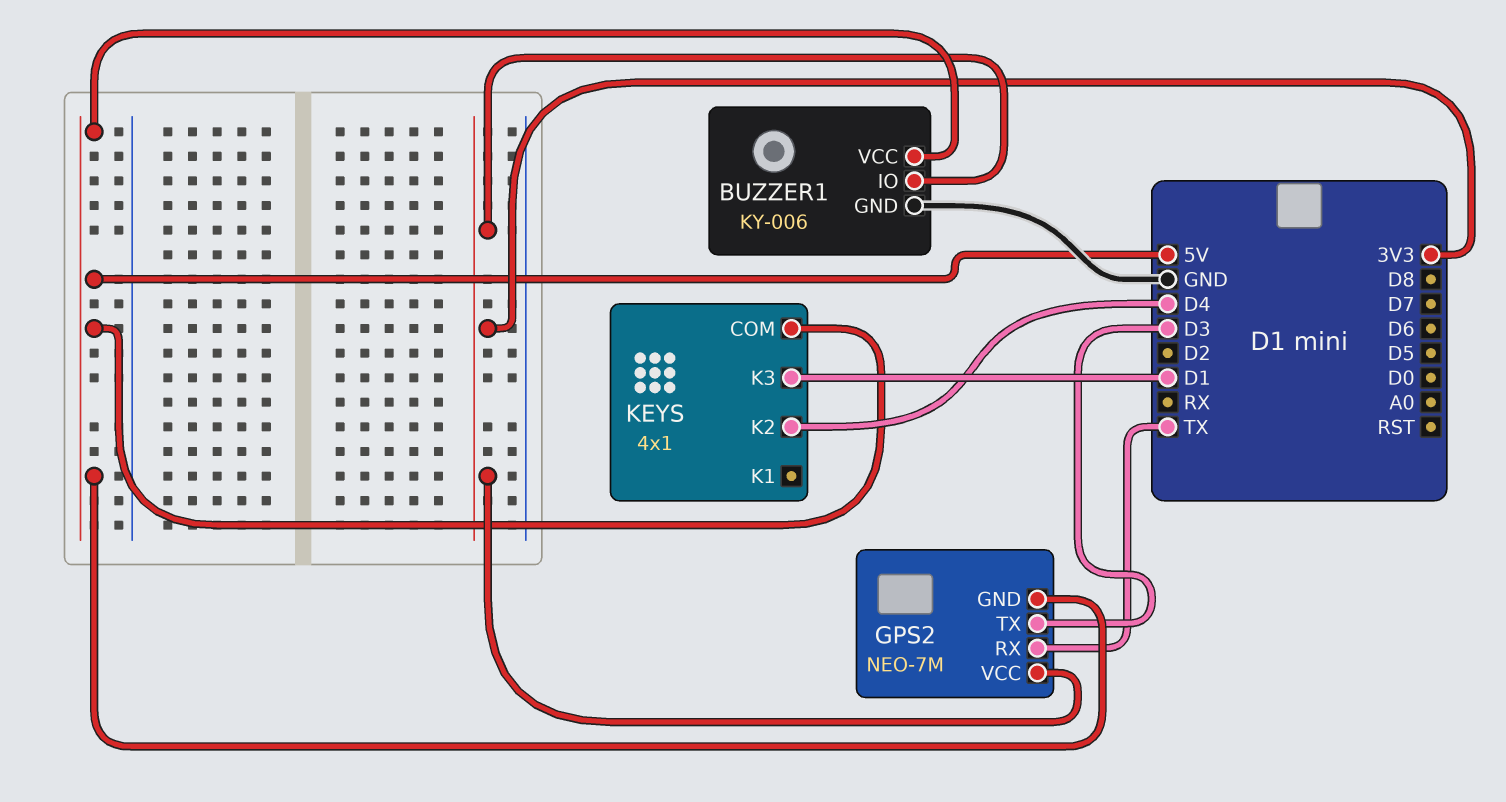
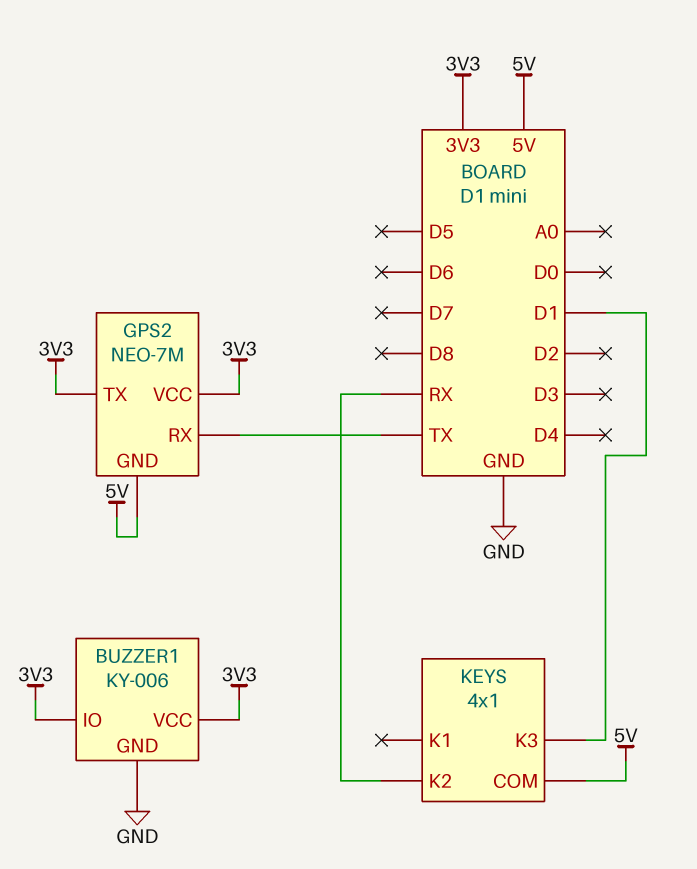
BUZZER1 pin VCC: 5V -> 3V3
GPS2 pin TX: D3 -> 3V3
KEYS pin K2: D4 -> RX

